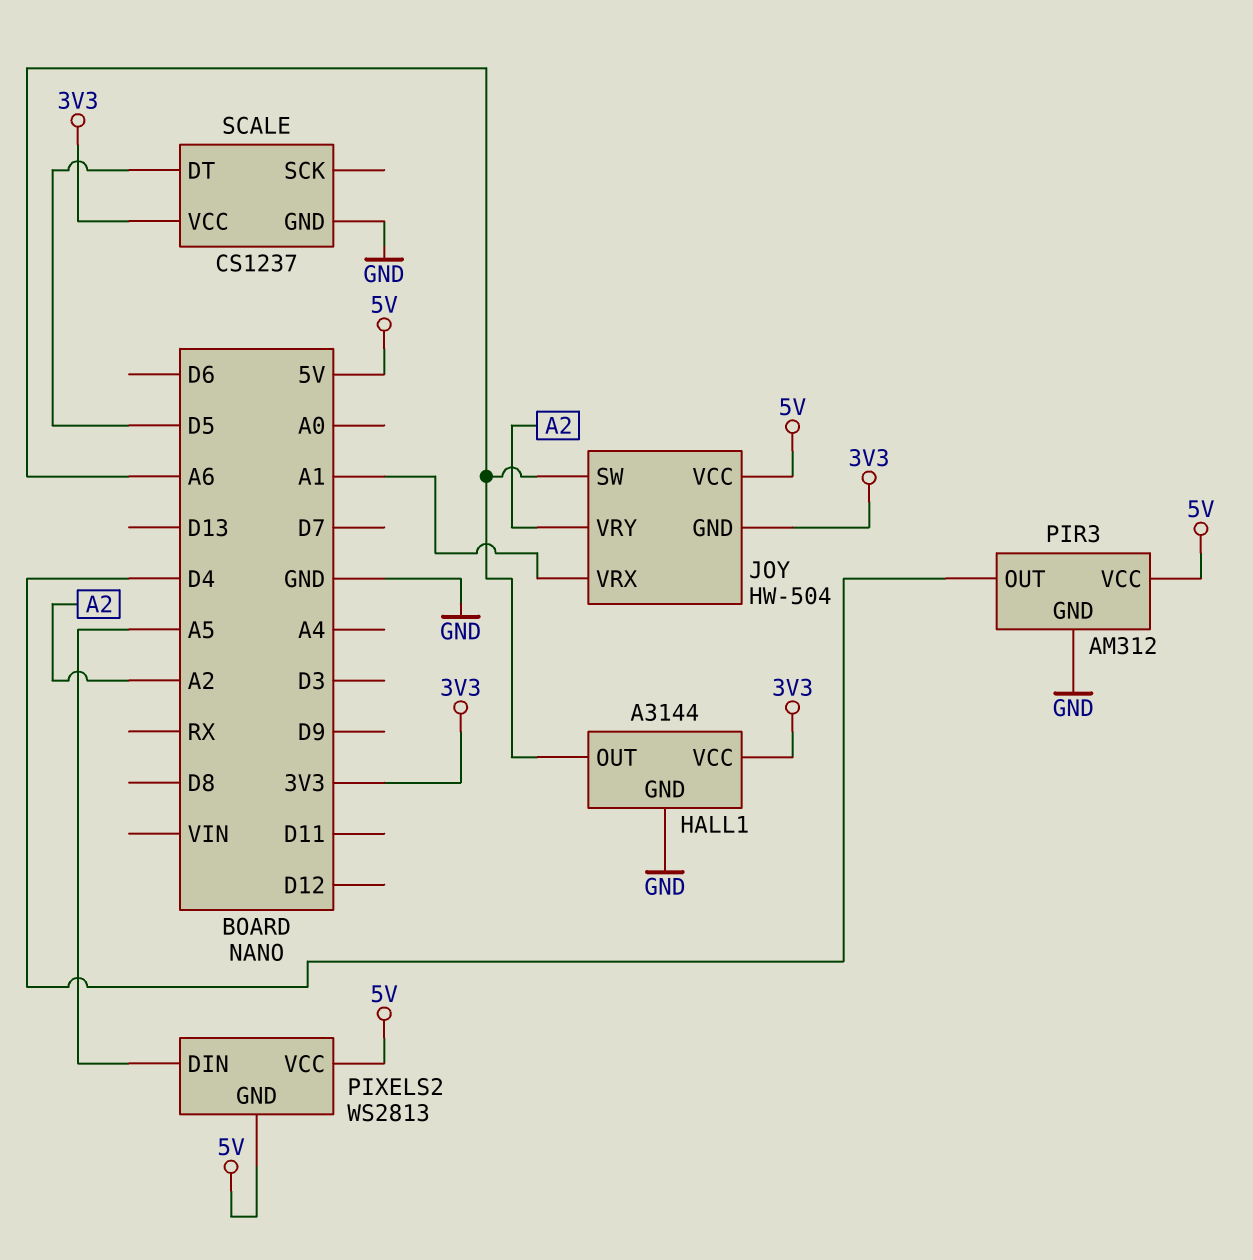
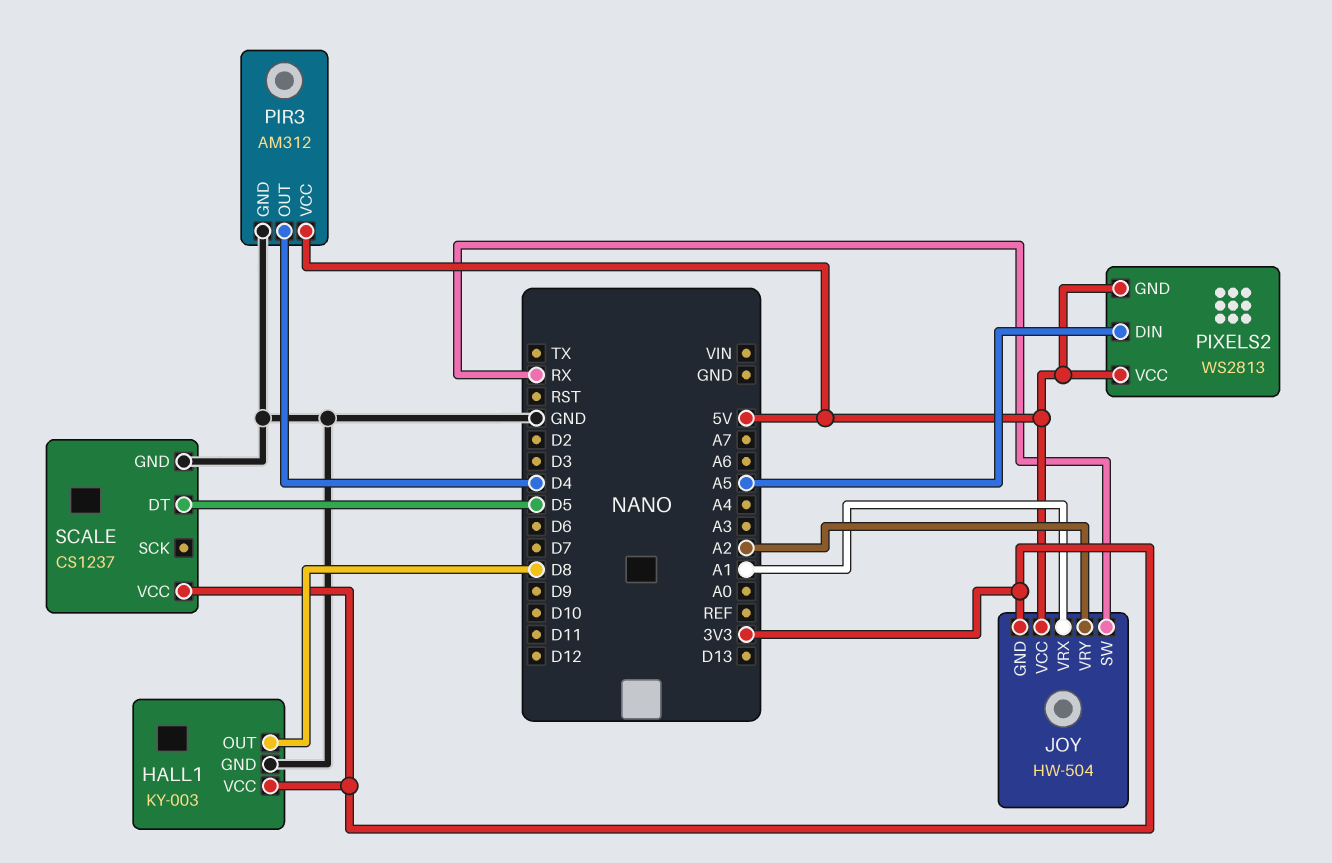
HALL1: A3144 -> KY-003
HALL1 pin OUT: A6 -> D8
JOY pin SW: A6 -> RX

